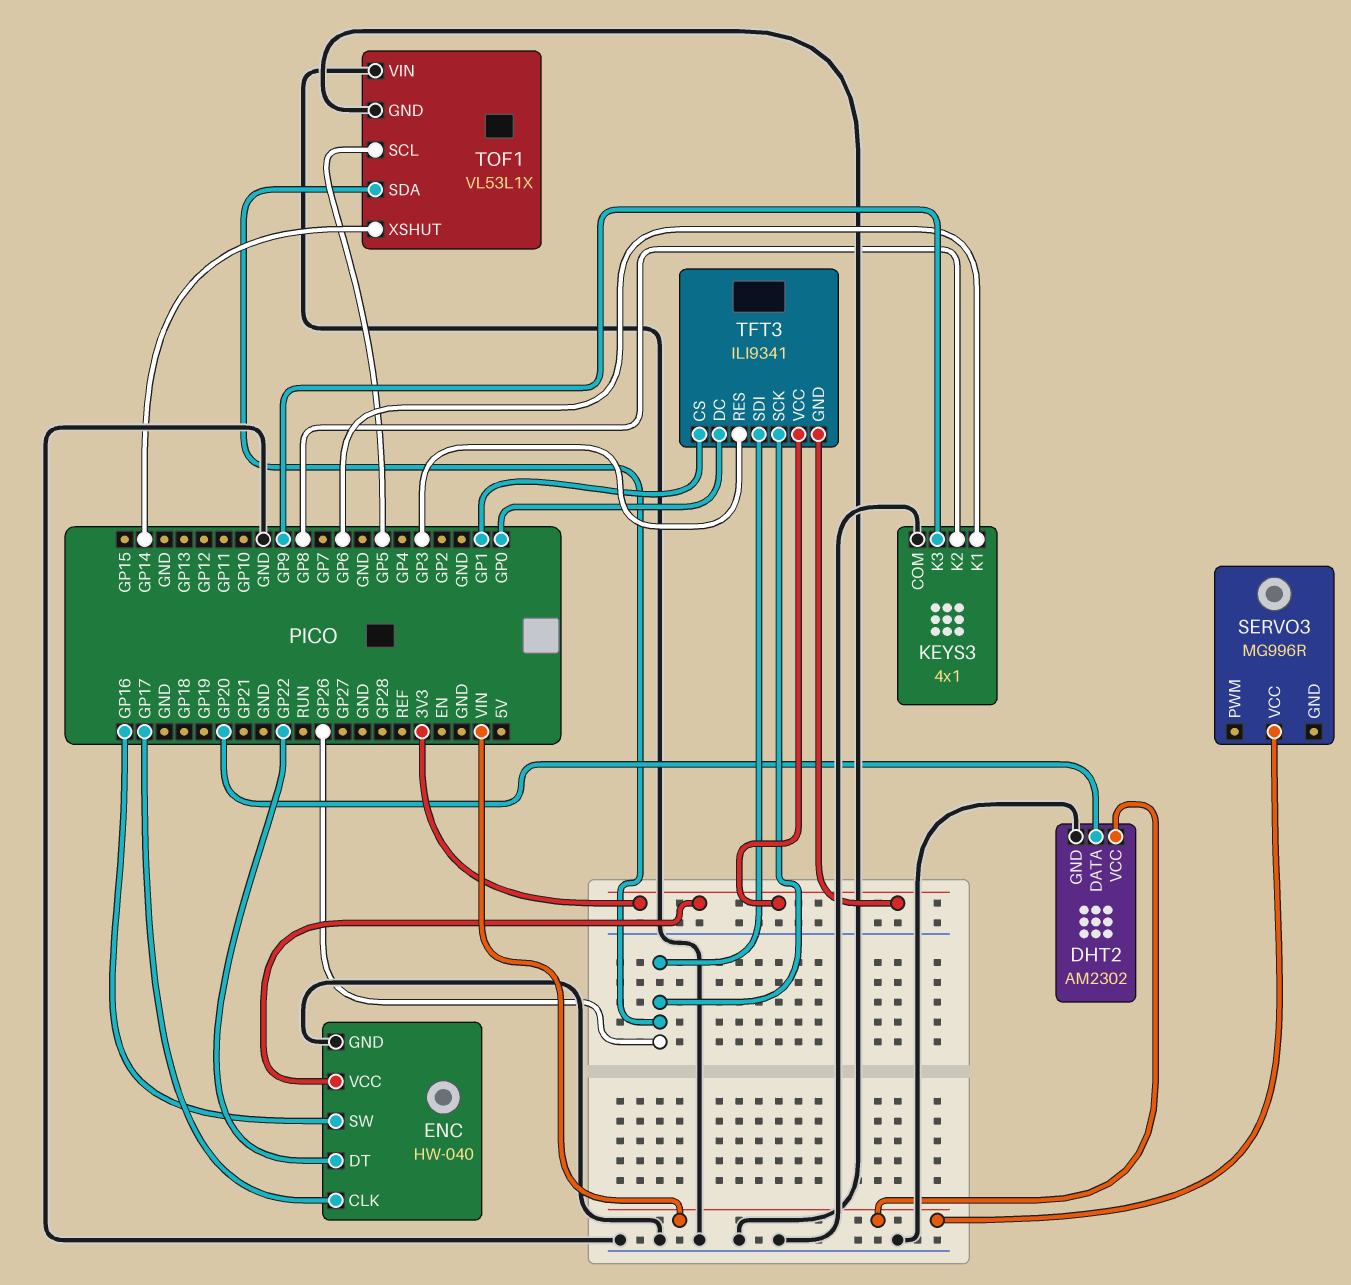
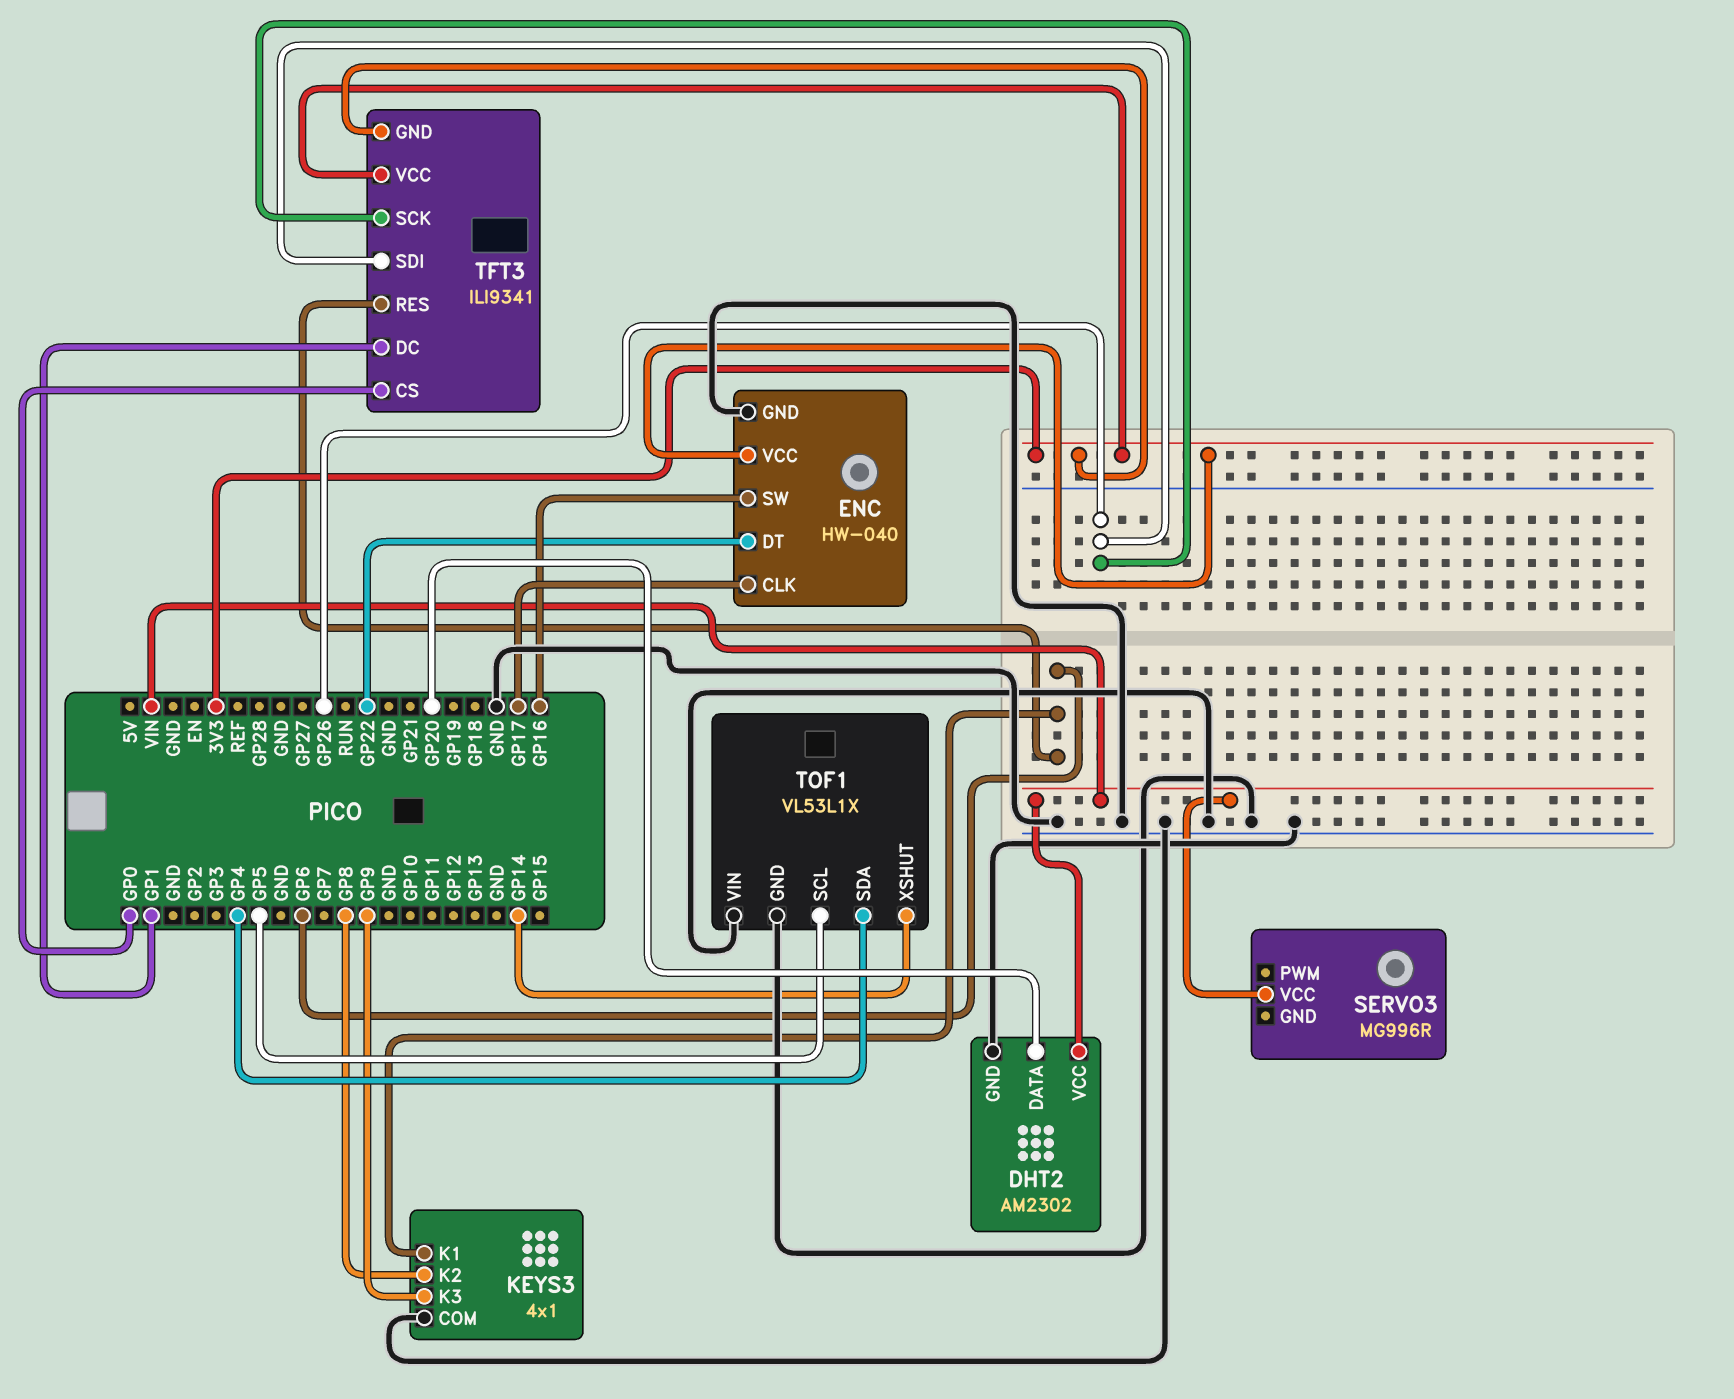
TFT3 pin CS: GP1 -> GP0
TFT3 pin DC: GP0 -> GP1
TFT3 pin RES: GP3 -> GP6
TOF1 pin SDA: GP26 -> GP4

